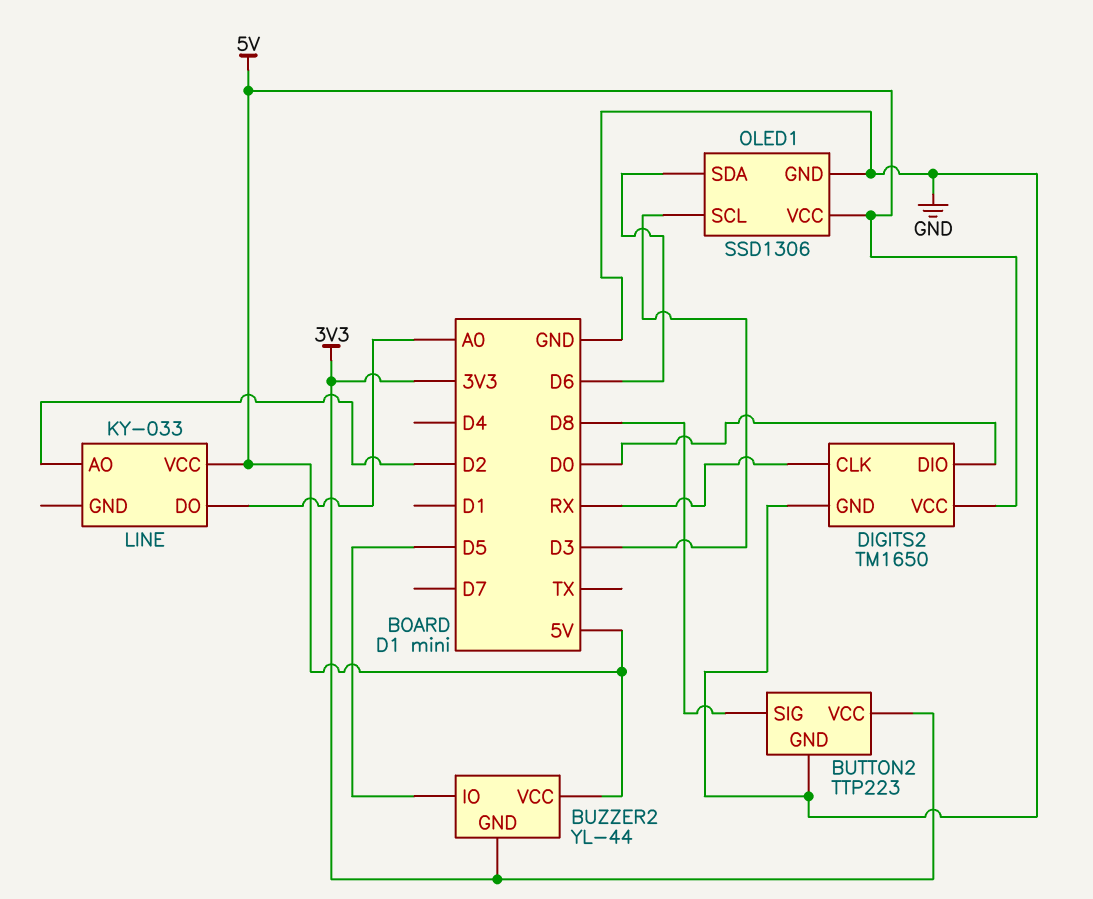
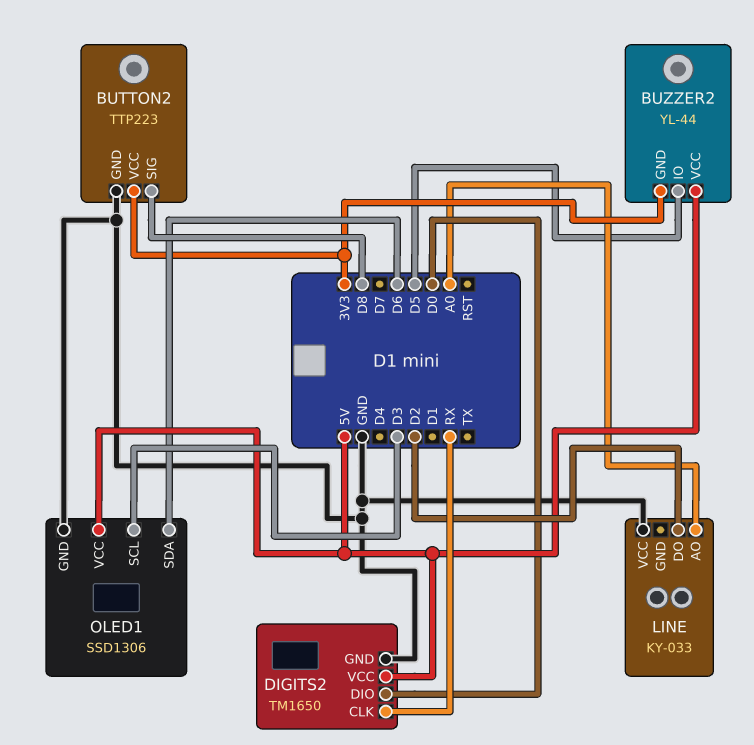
LINE pin AO: D2 -> A0
LINE pin DO: A0 -> D2
LINE pin VCC: 5V -> GND

